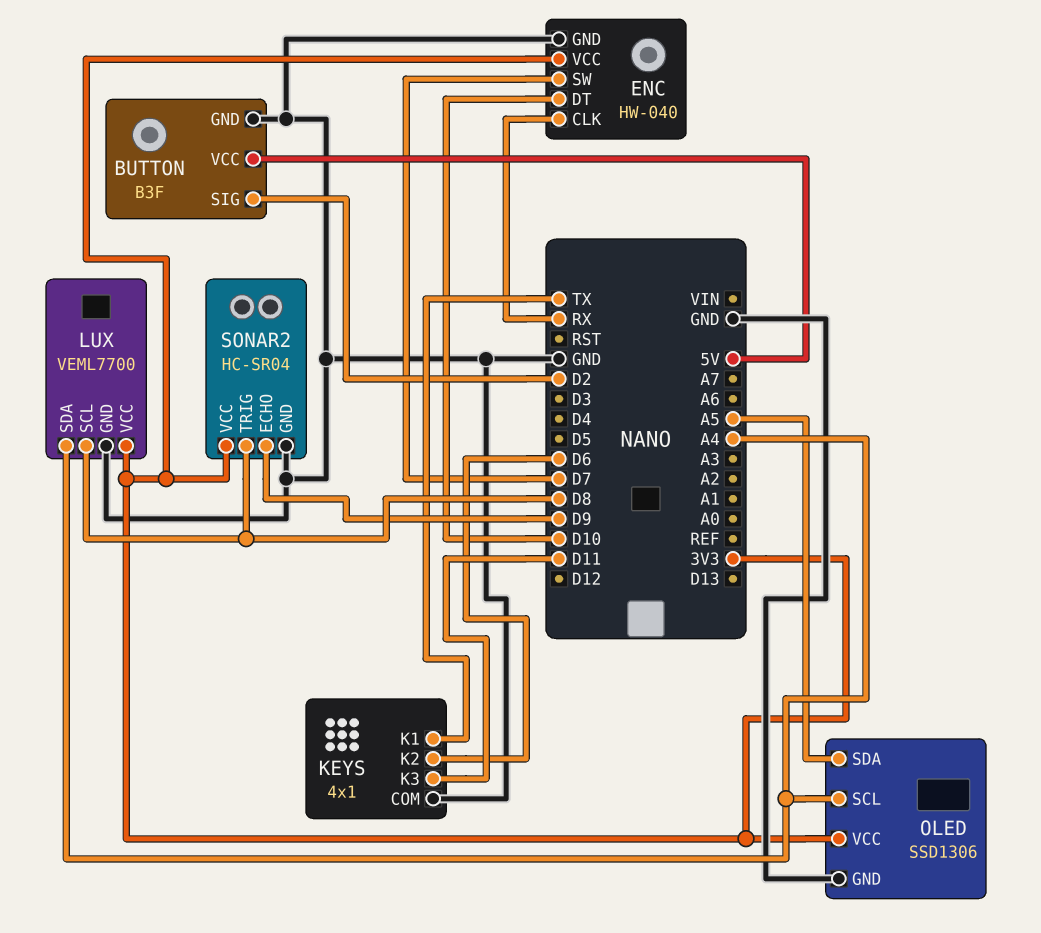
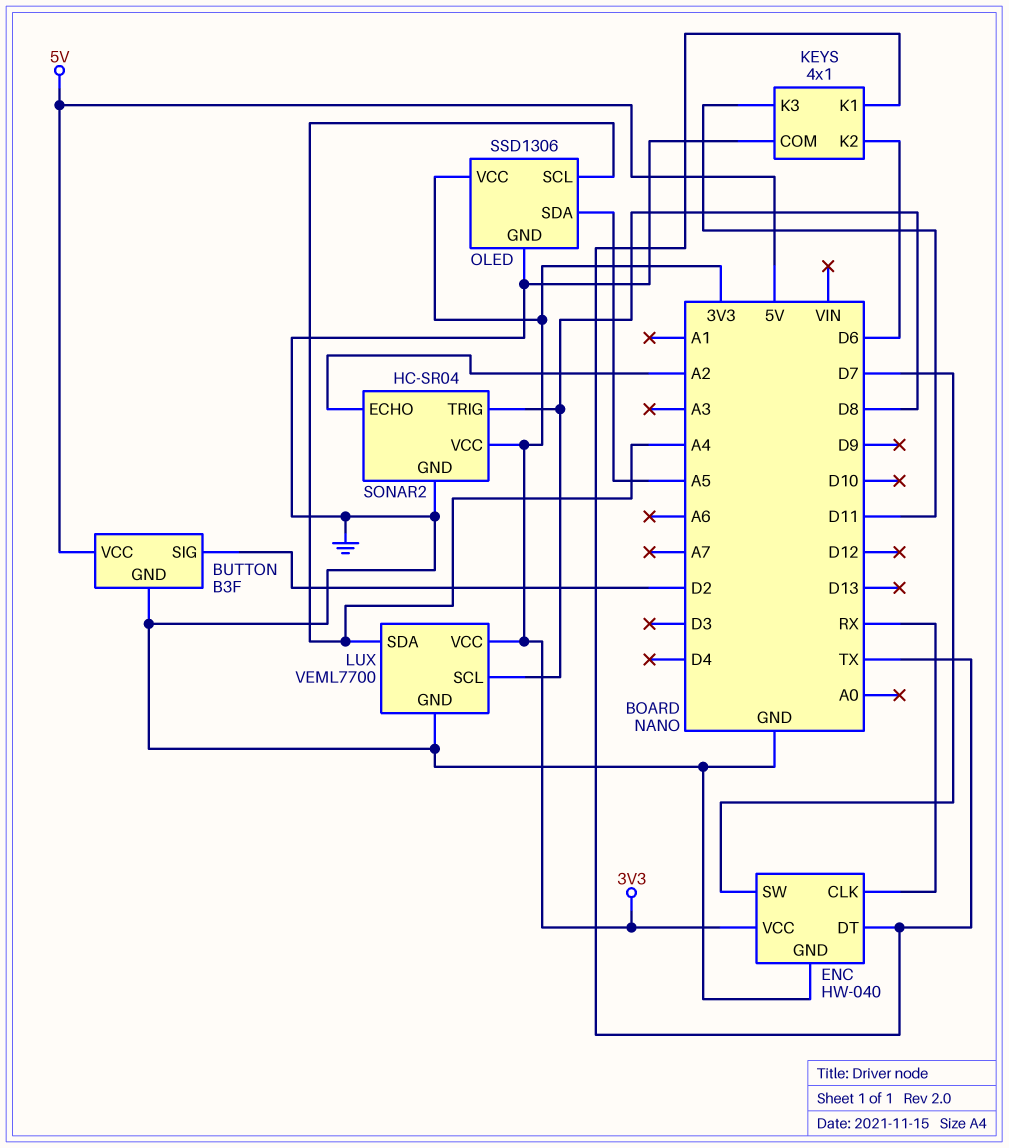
ENC pin DT: D10 -> TX
SONAR2 pin ECHO: D9 -> A2

